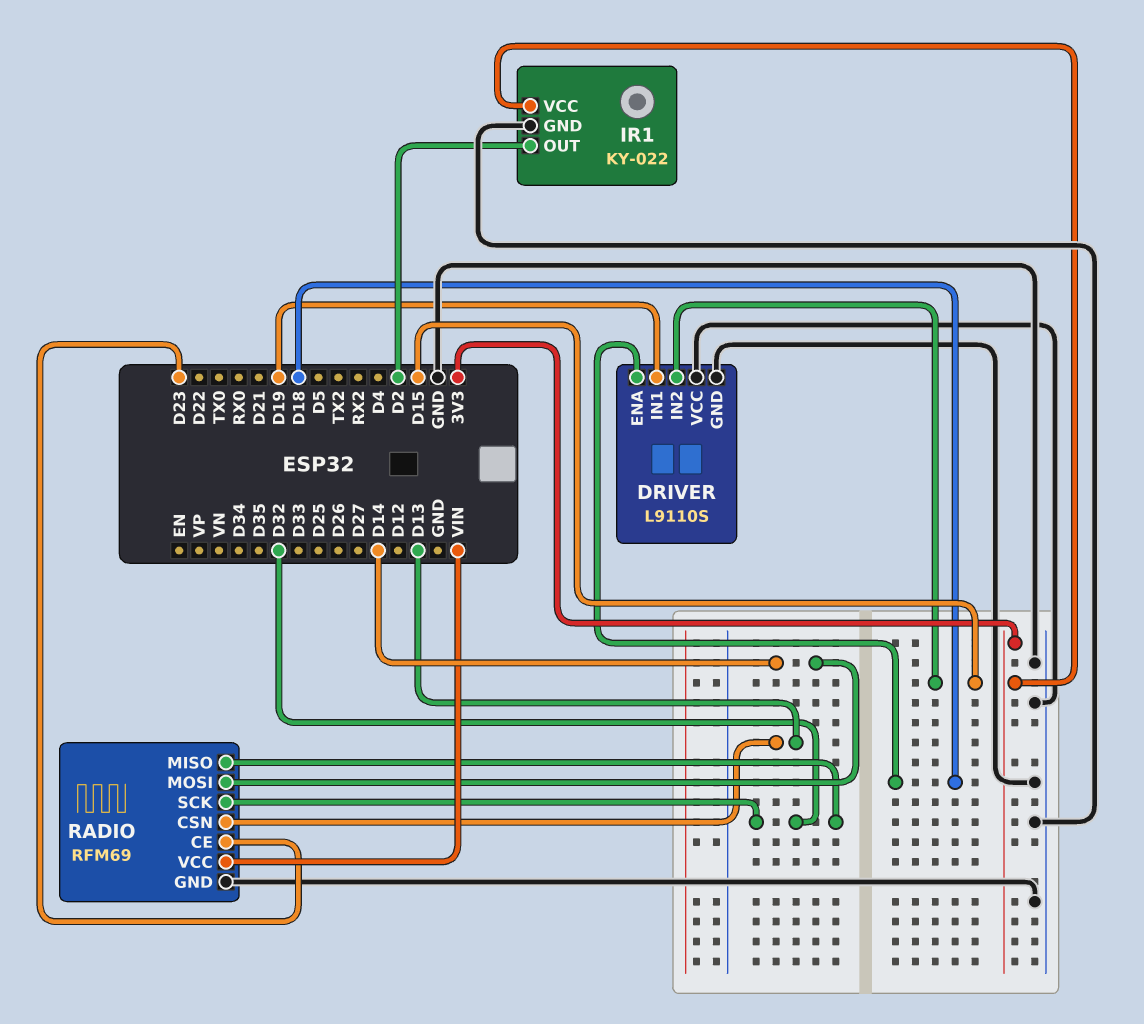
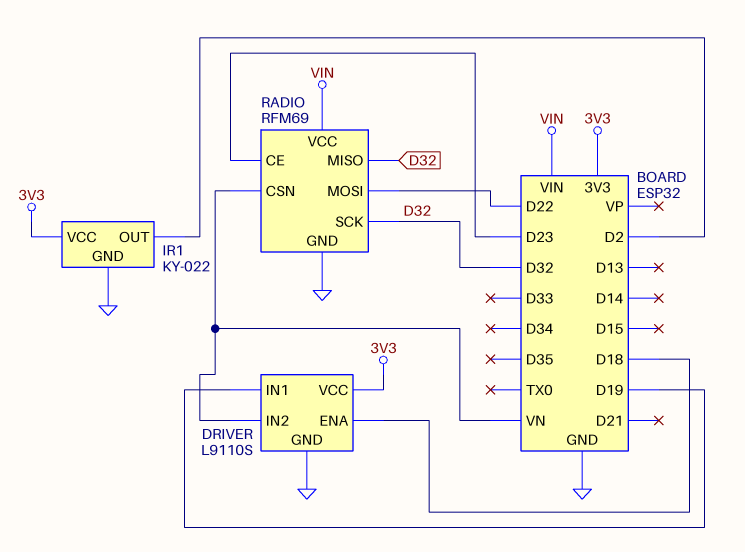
DRIVER pin IN2: D15 -> VN
DRIVER pin VCC: GND -> 3V3
RADIO pin CSN: D13 -> VN
RADIO pin MOSI: D14 -> D22

